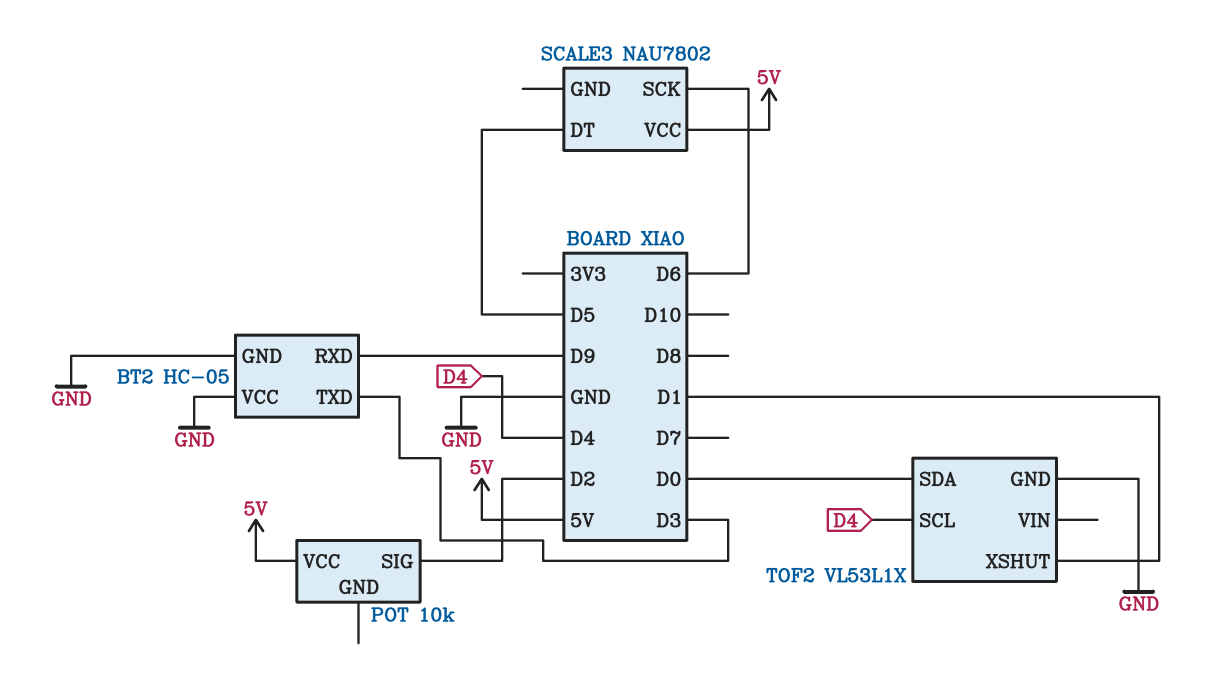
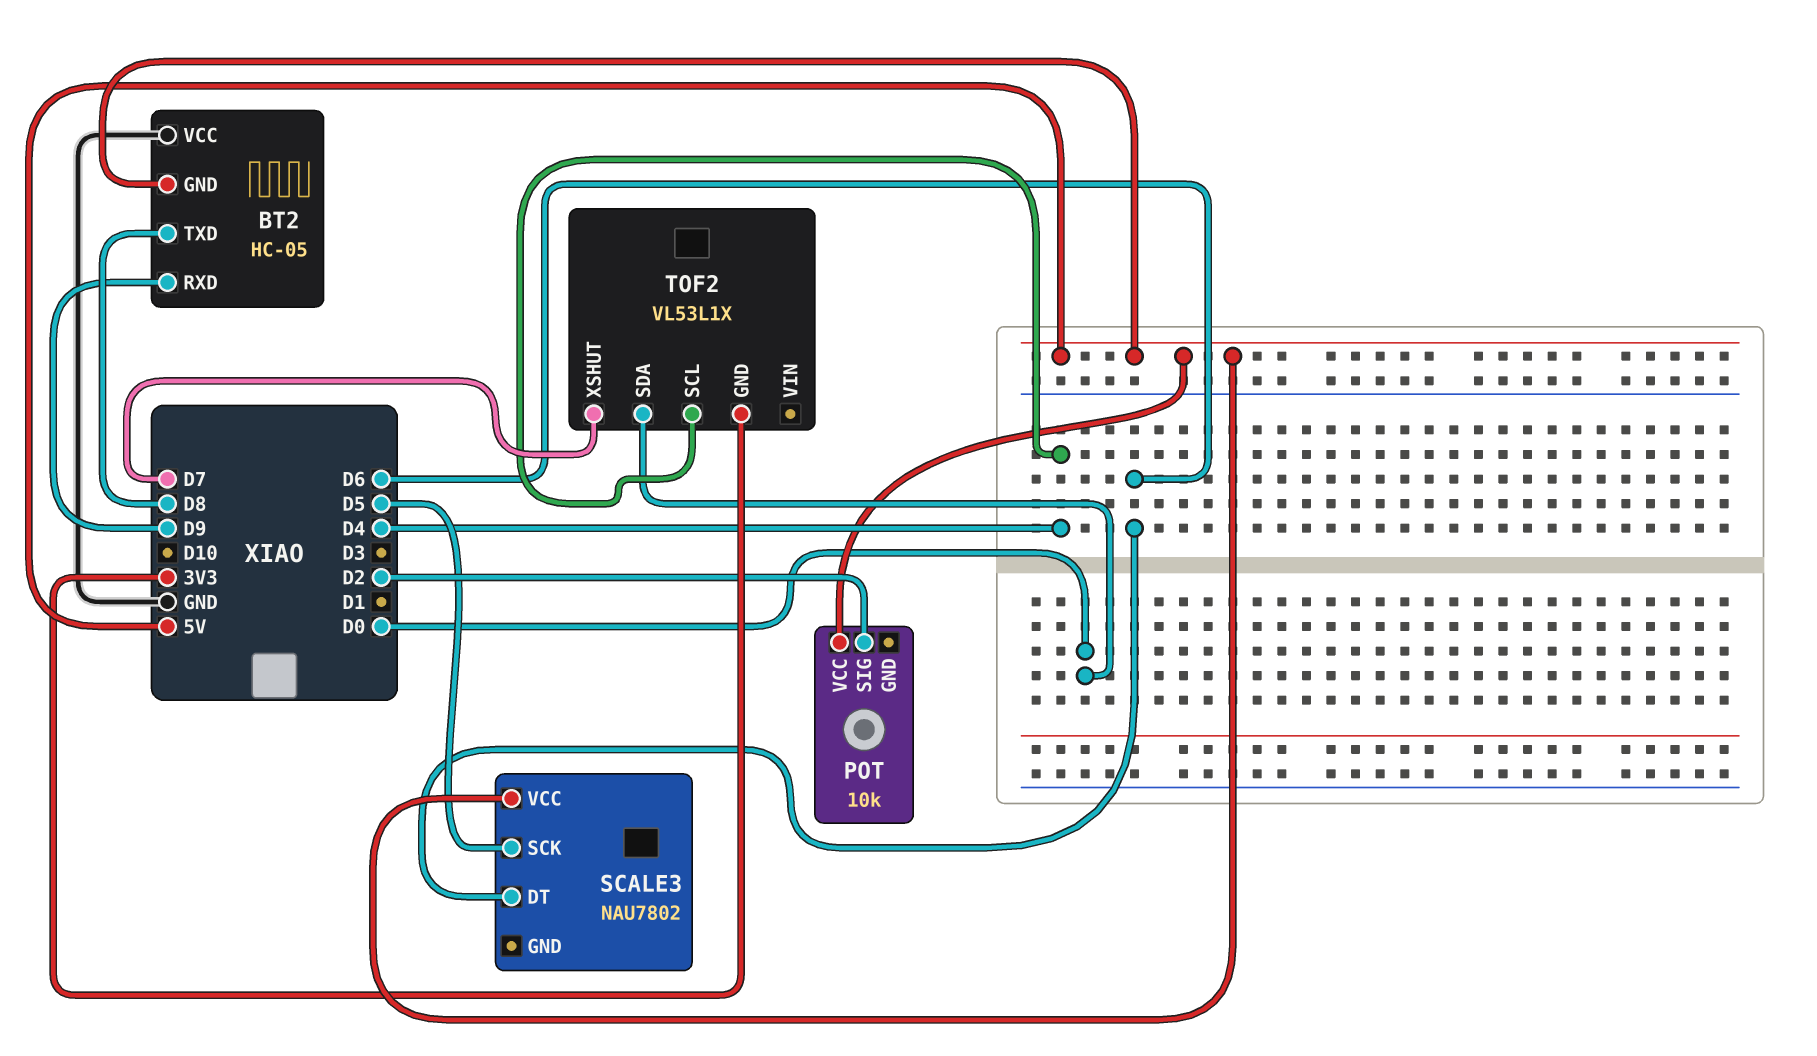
BT2 pin GND: GND -> 5V
BT2 pin TXD: D3 -> D8
SCALE3 pin DT: D5 -> D6
SCALE3 pin SCK: D6 -> D5
TOF2 pin GND: GND -> 3V3
TOF2 pin XSHUT: D1 -> D7

